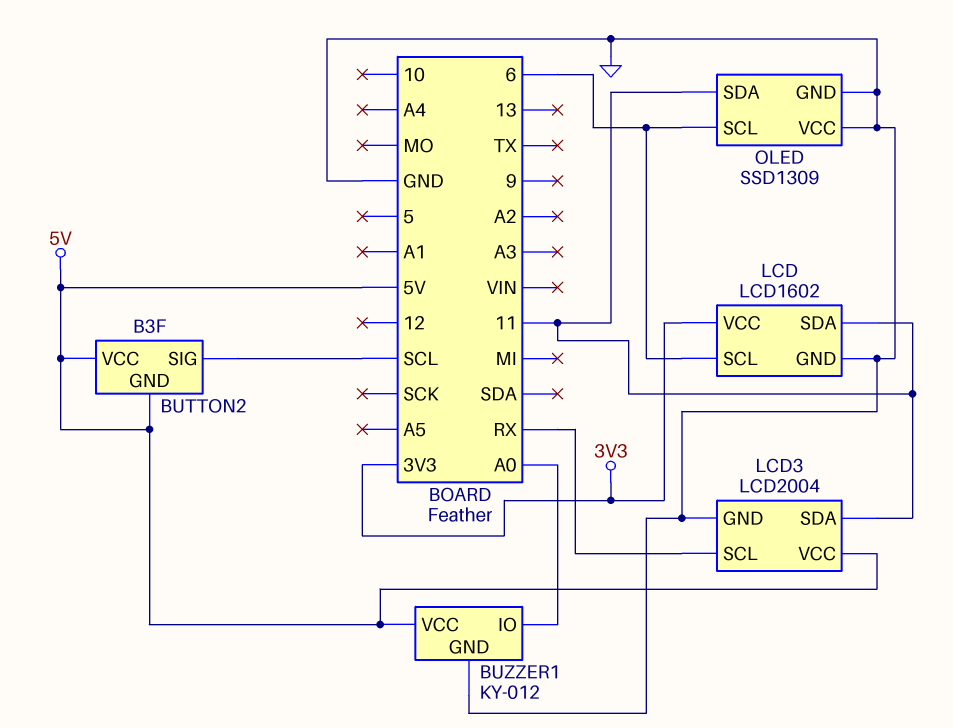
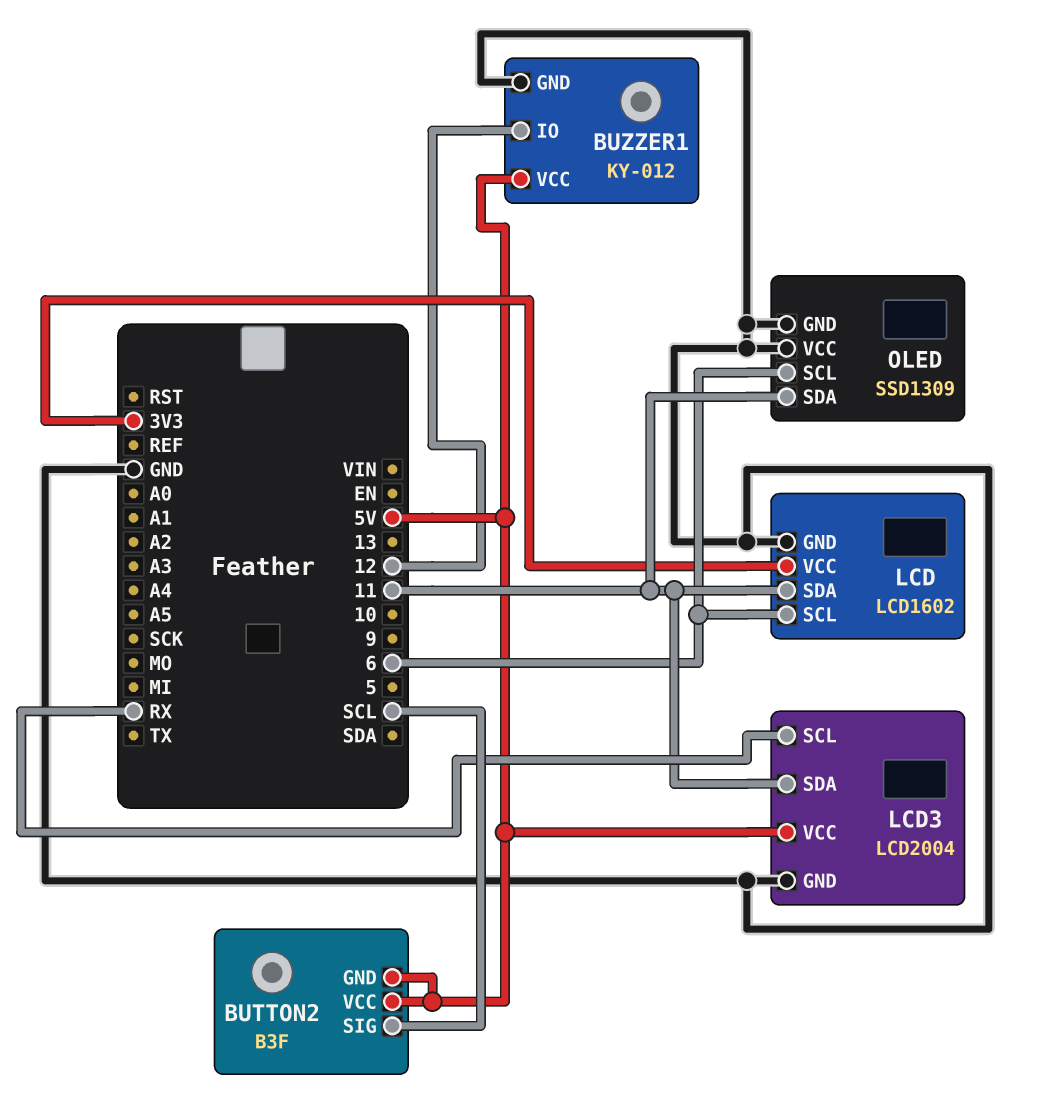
BUZZER1 pin IO: A0 -> 12

